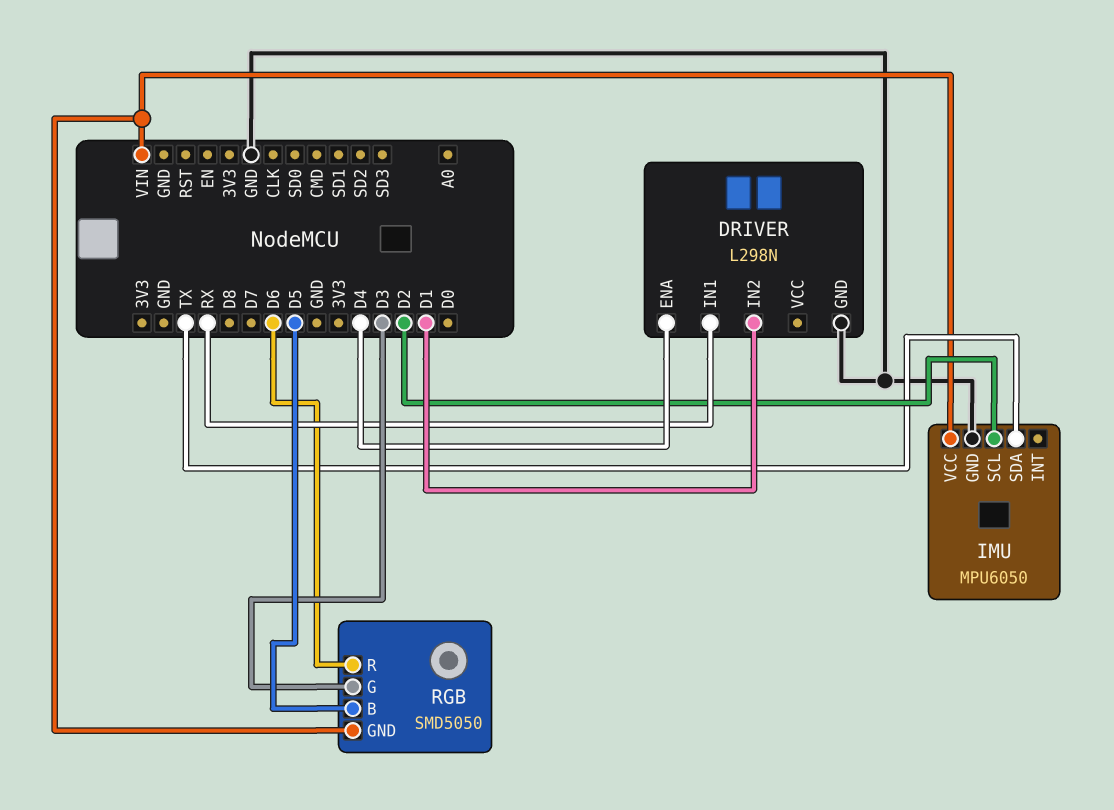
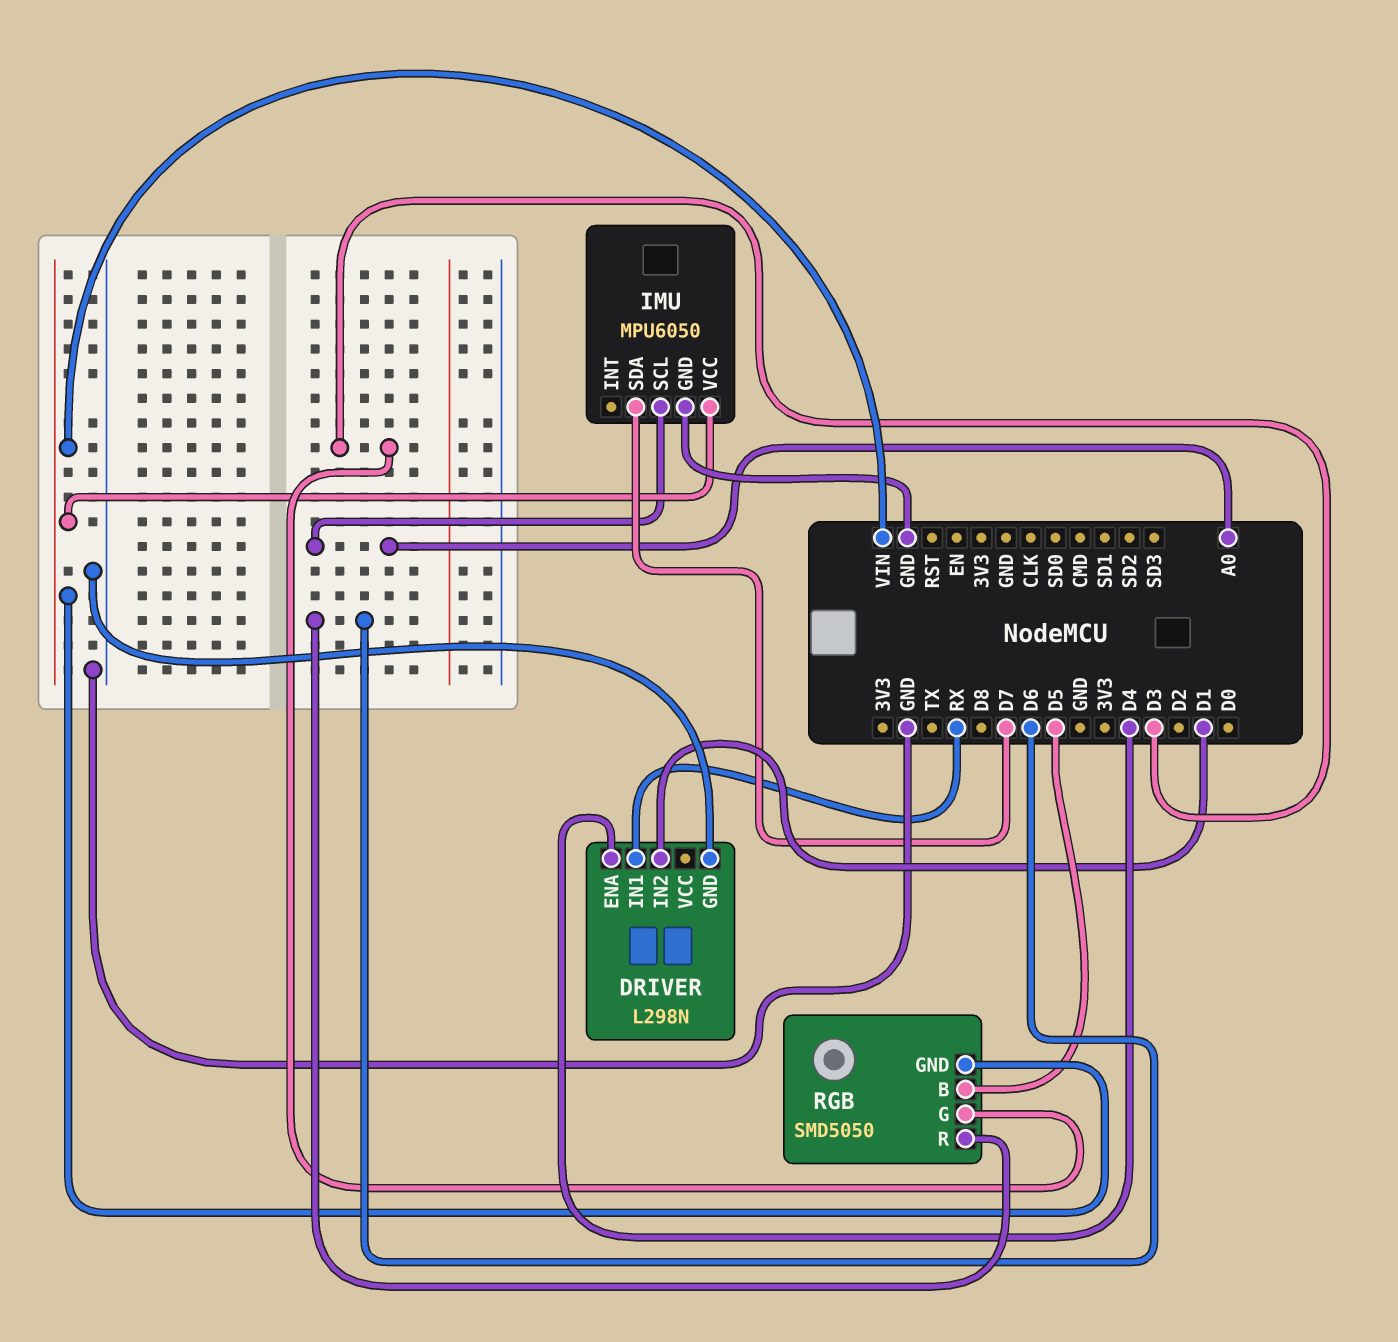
IMU pin SCL: D2 -> A0
IMU pin SDA: TX -> D7

